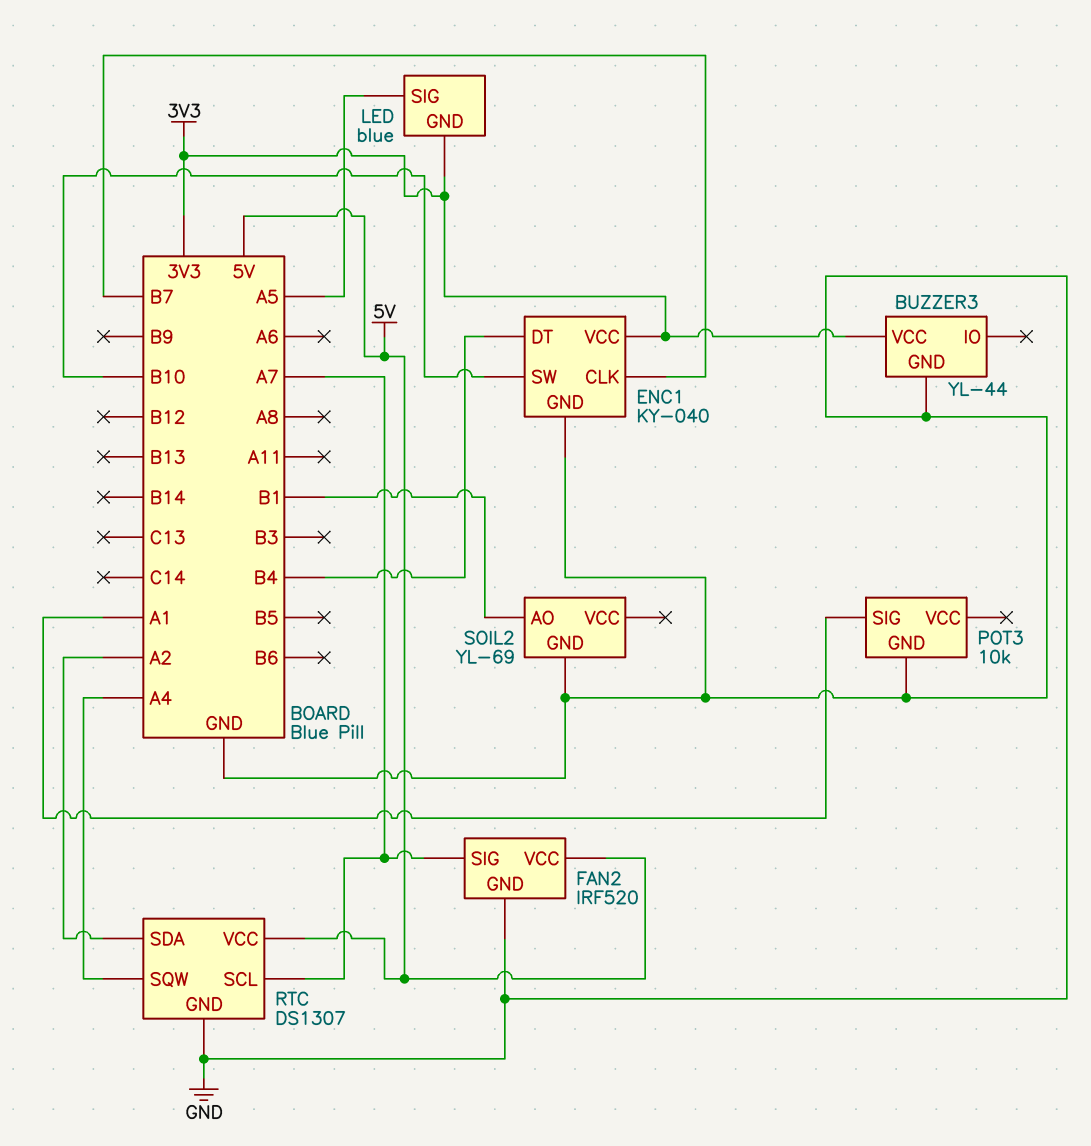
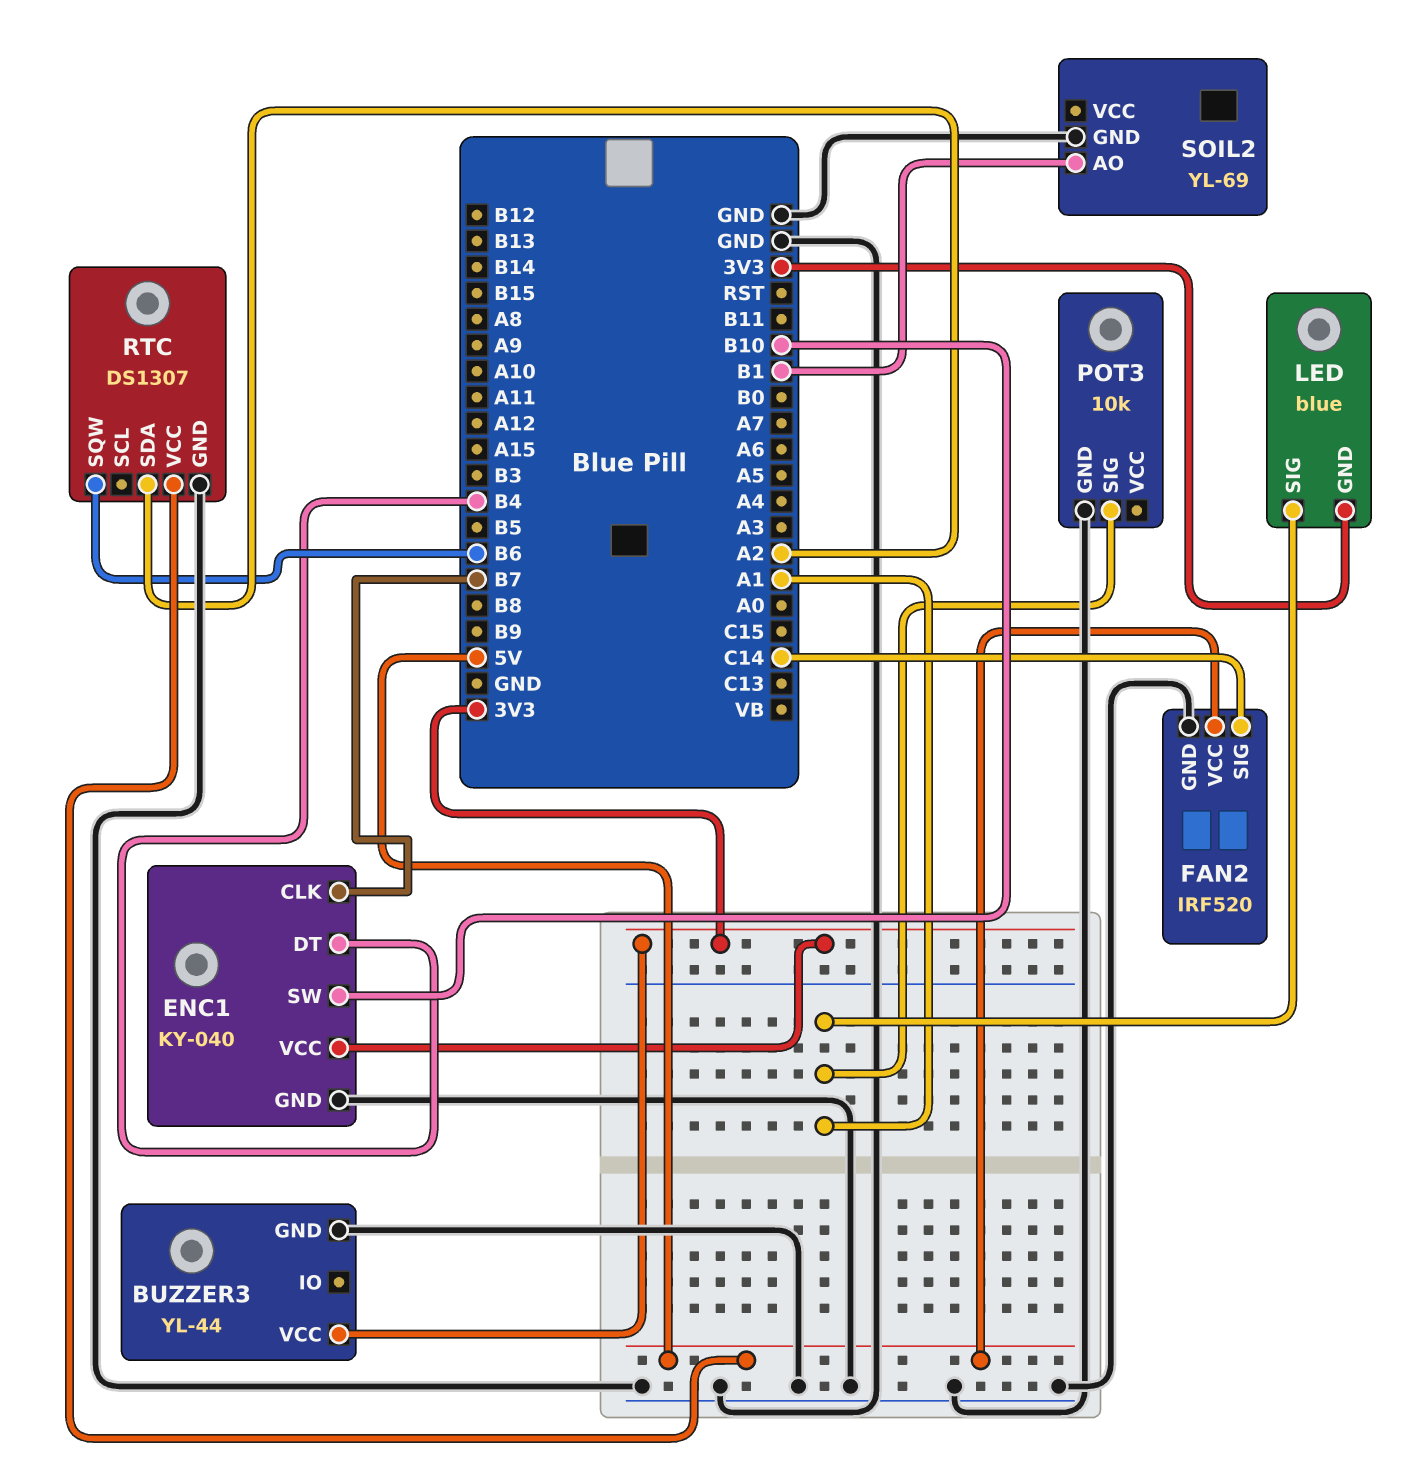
FAN2 pin SIG: A7 -> C14
LED pin SIG: A5 -> A1
RTC pin SCL: A7 -> none
RTC pin SQW: A4 -> B6

